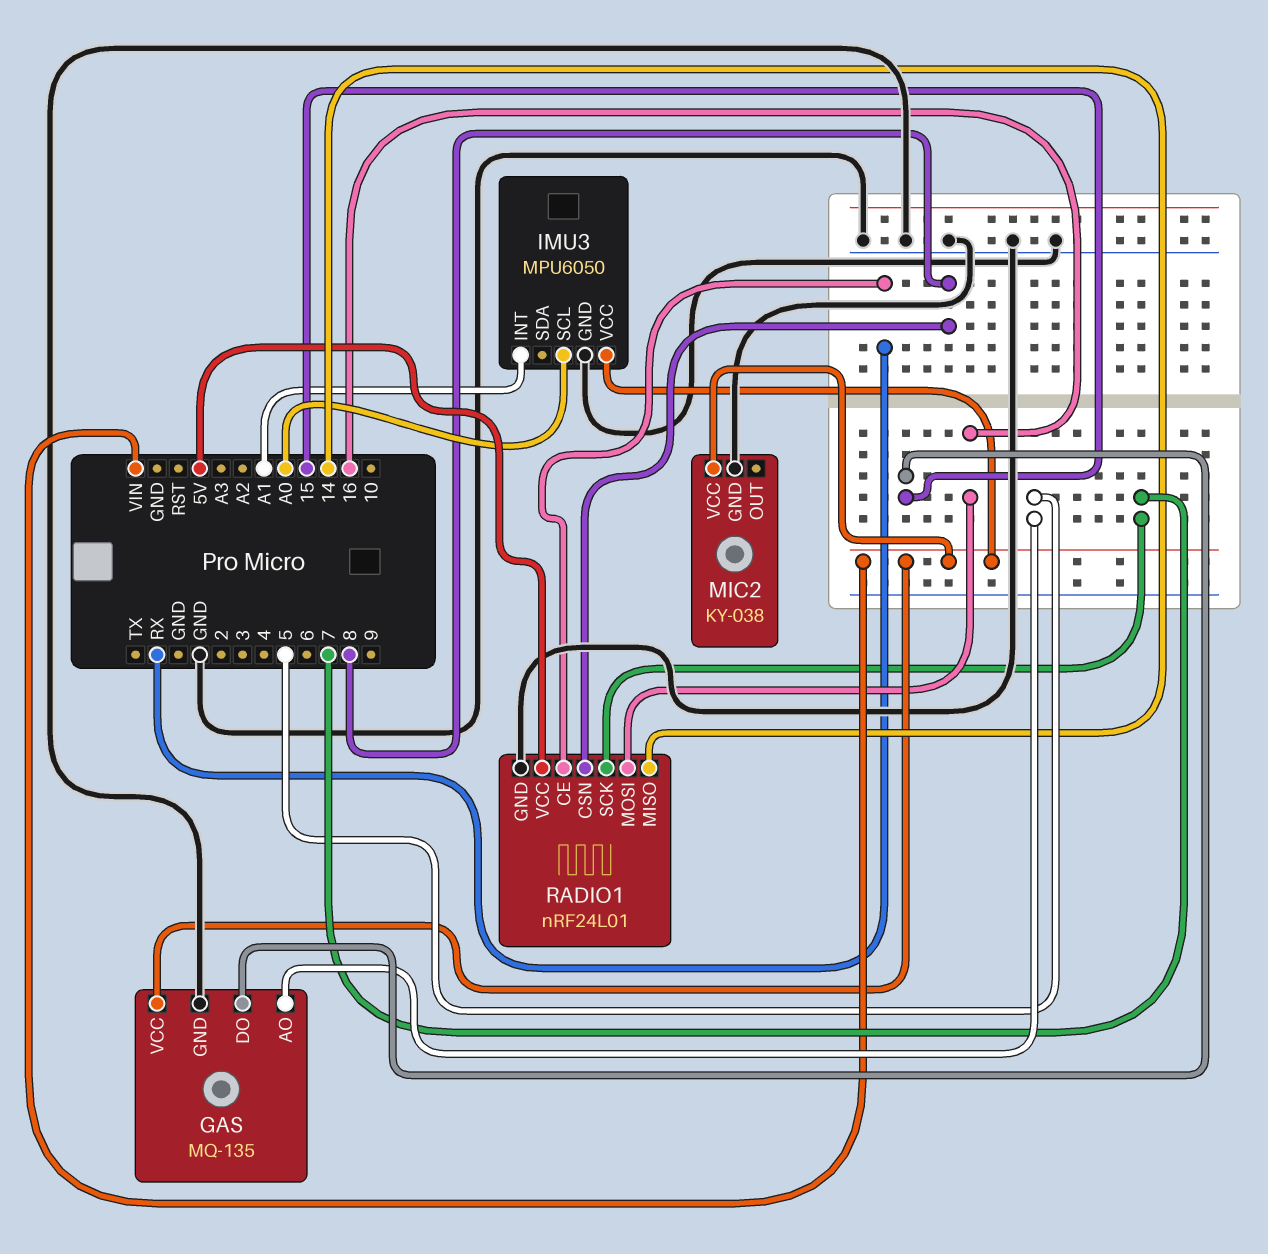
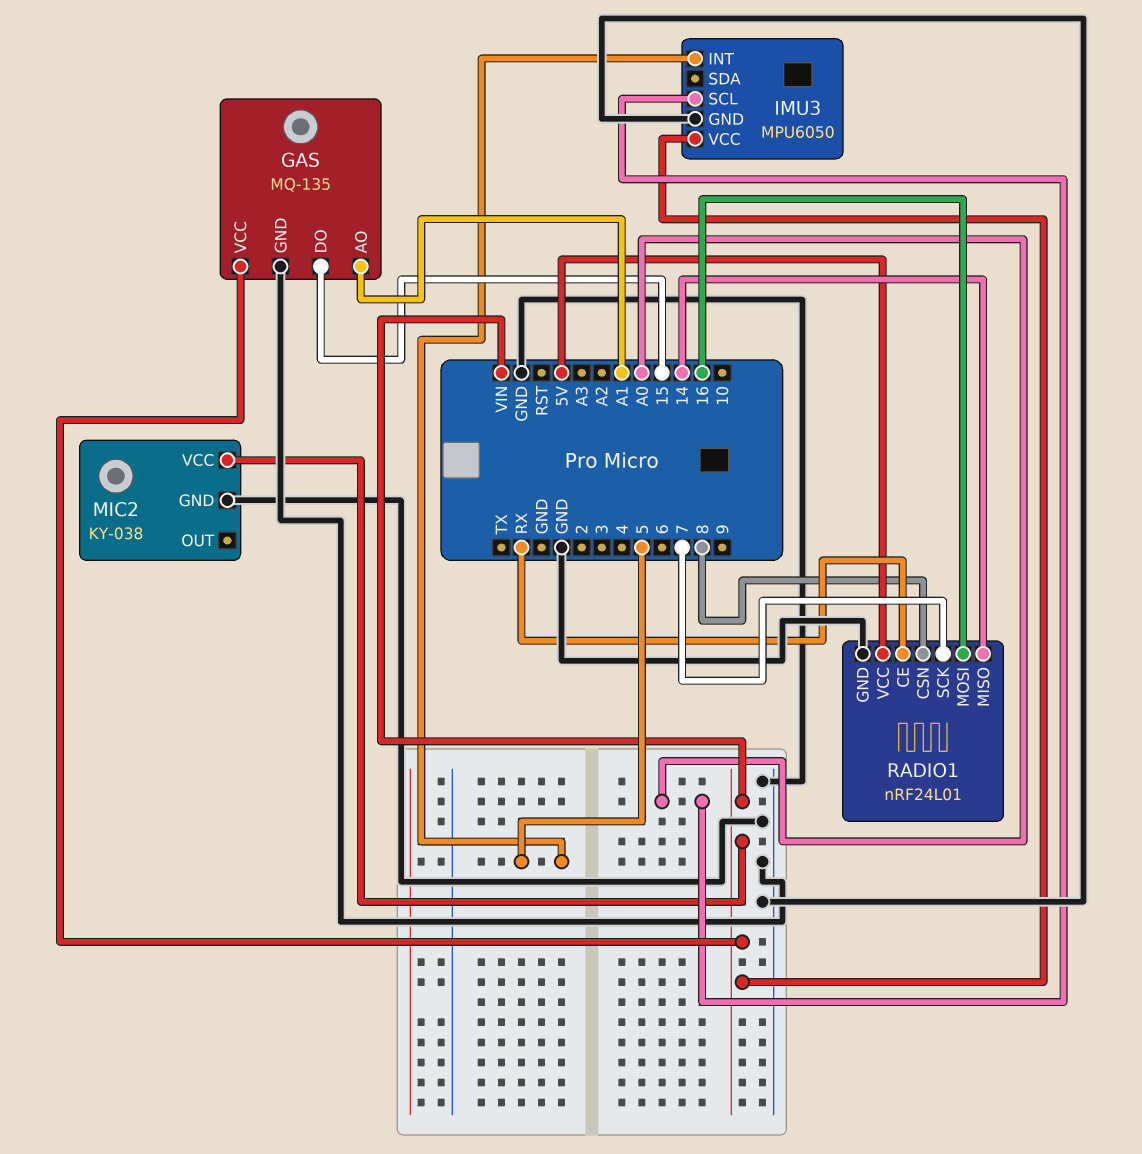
GAS pin AO: 5 -> A1
IMU3 pin INT: A1 -> 5

